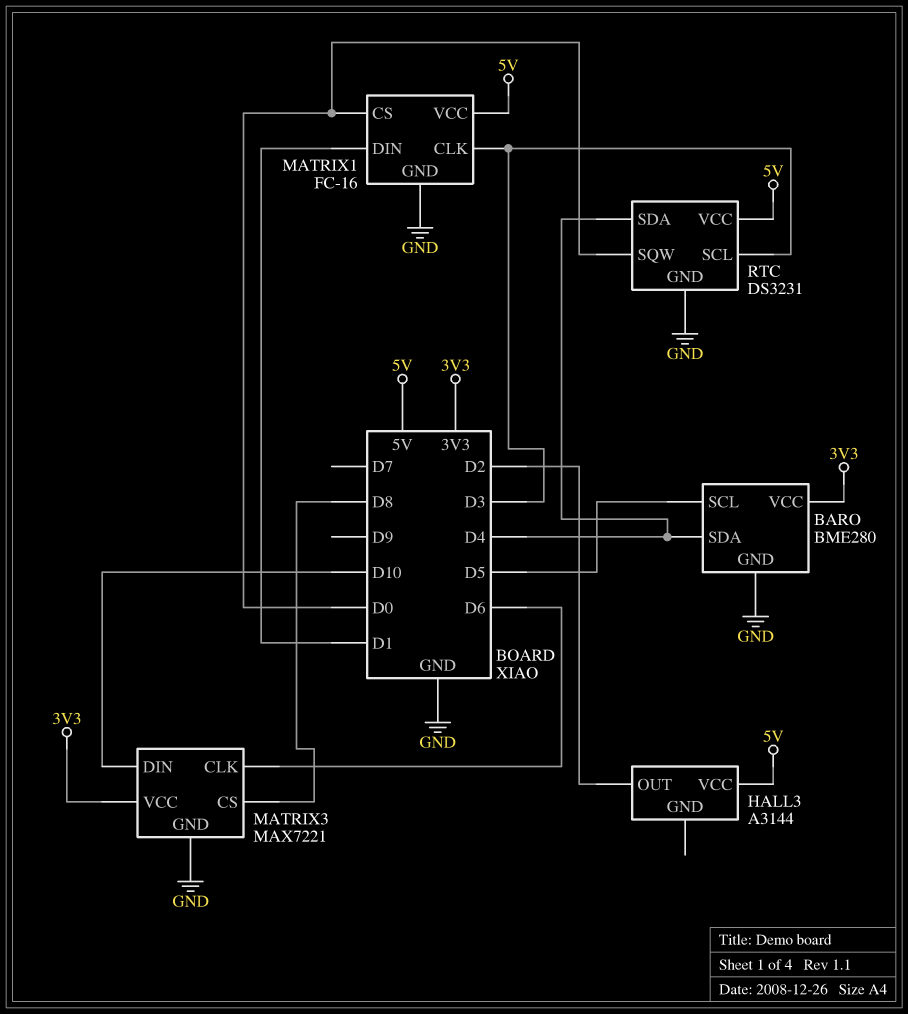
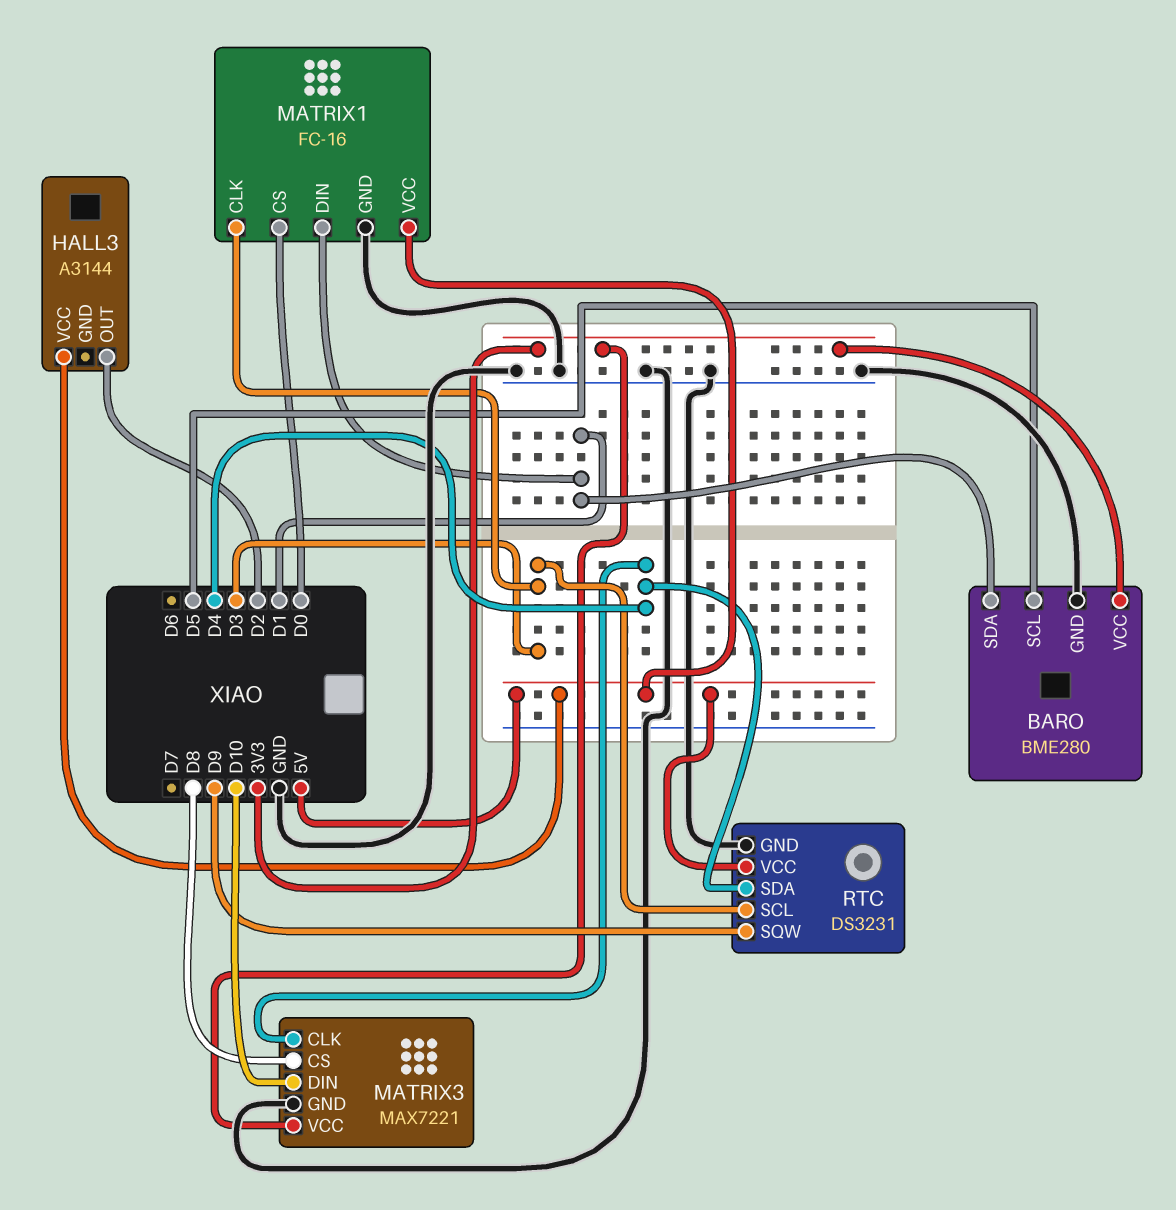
BARO pin SDA: D4 -> D1
MATRIX3 pin CLK: D6 -> D4
RTC pin SQW: D0 -> D9

